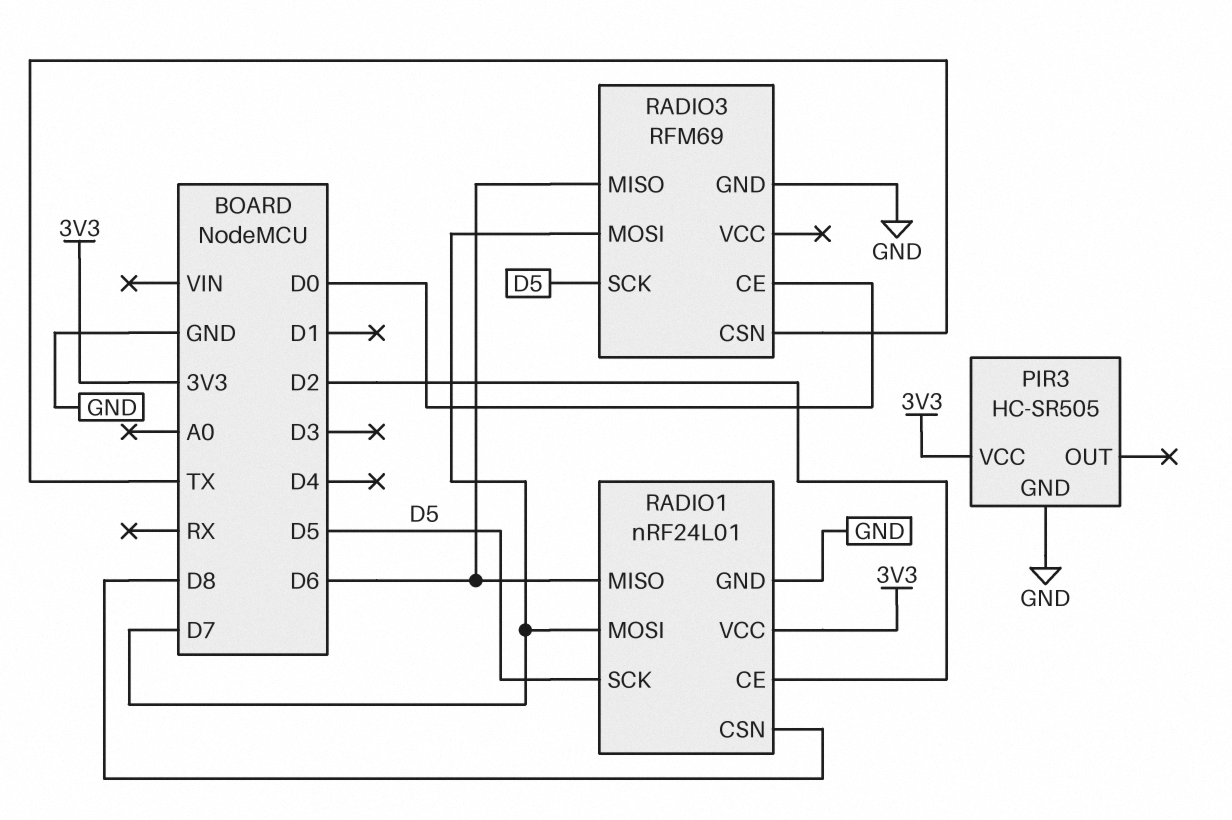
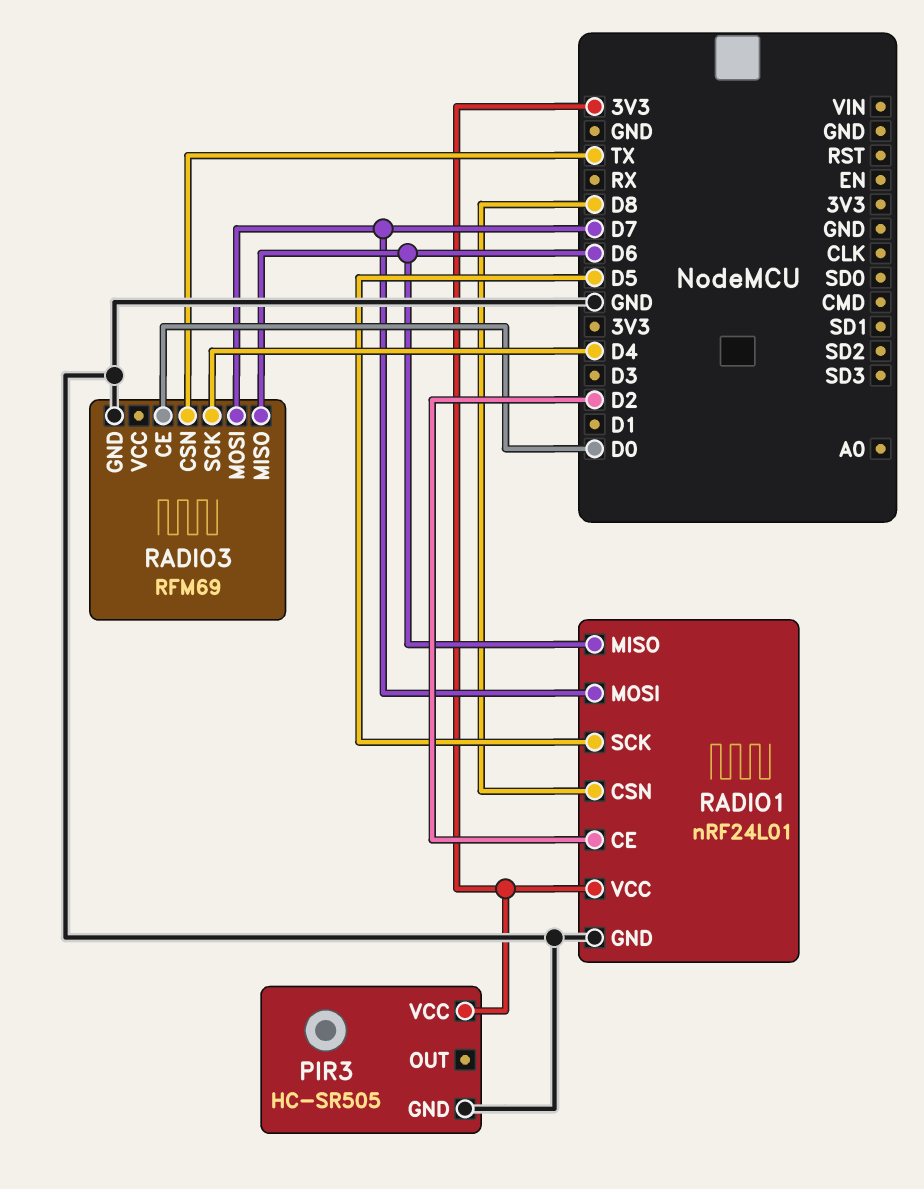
RADIO3 pin SCK: D5 -> D4

